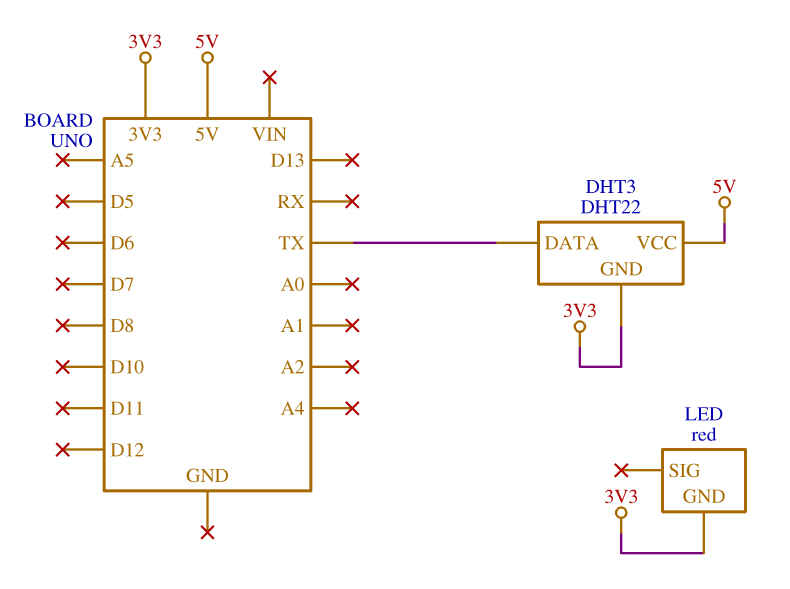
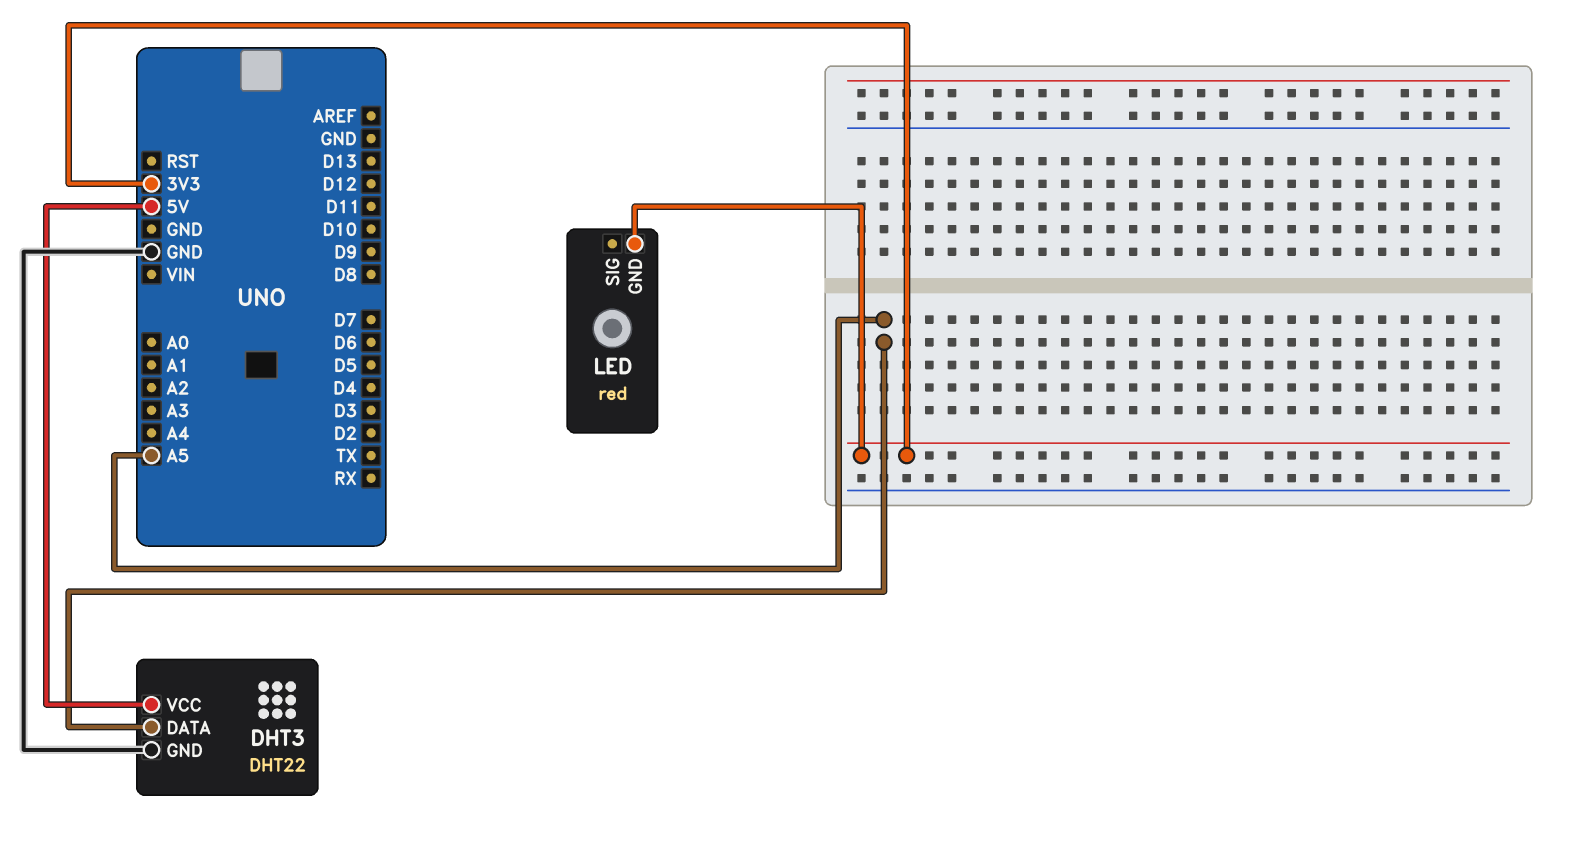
DHT3 pin DATA: TX -> A5
DHT3 pin GND: 3V3 -> GND

